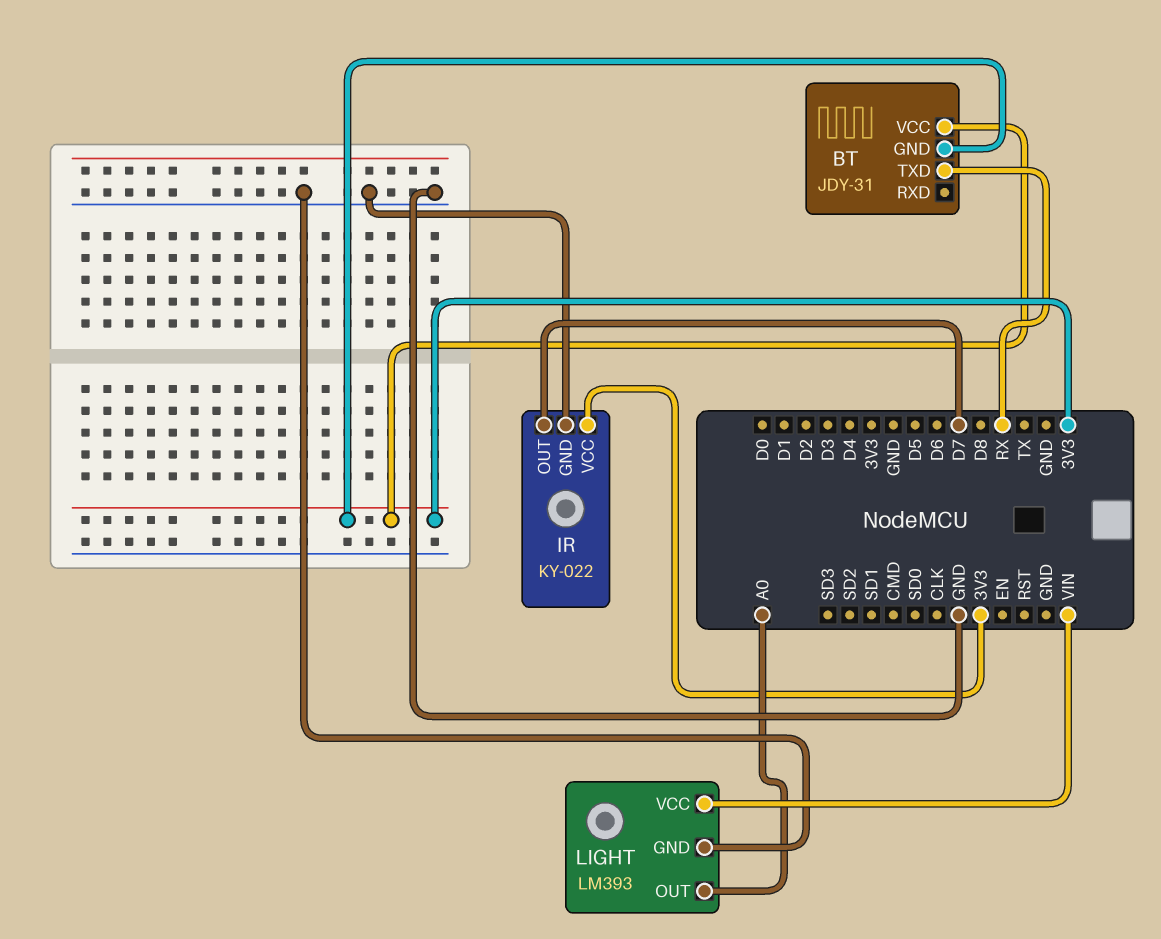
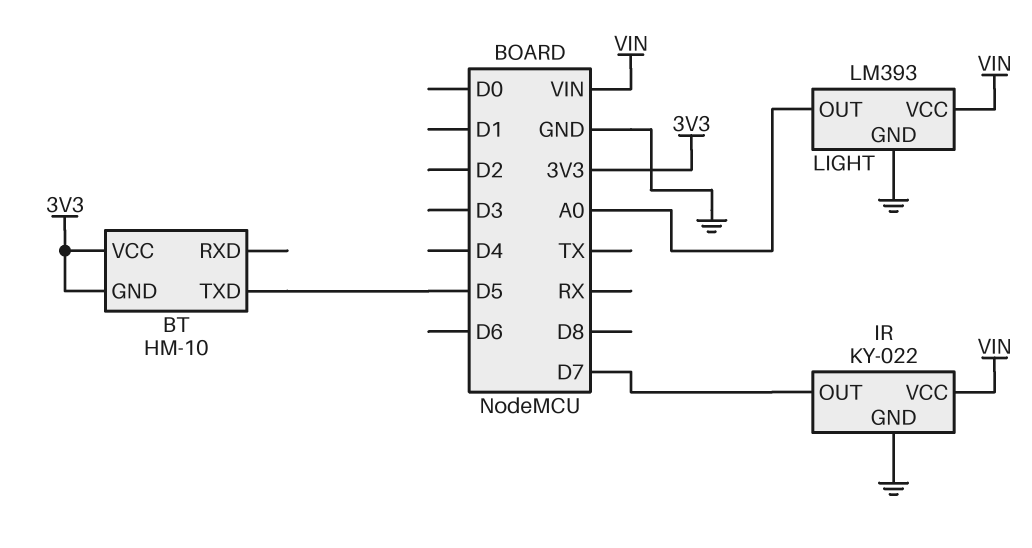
BT: JDY-31 -> HM-10
BT pin TXD: RX -> D5
IR pin VCC: 3V3 -> VIN

